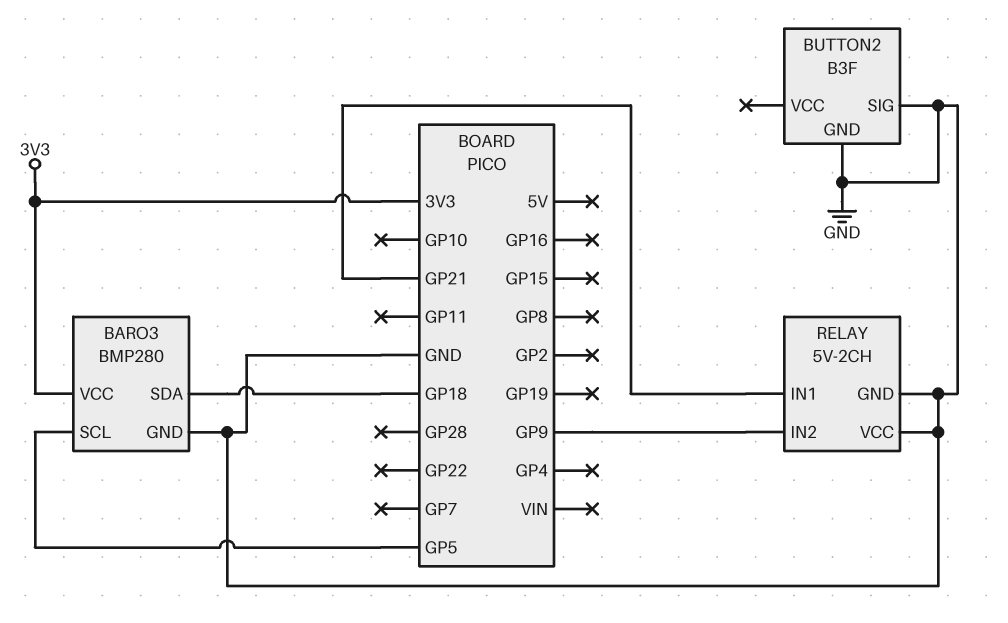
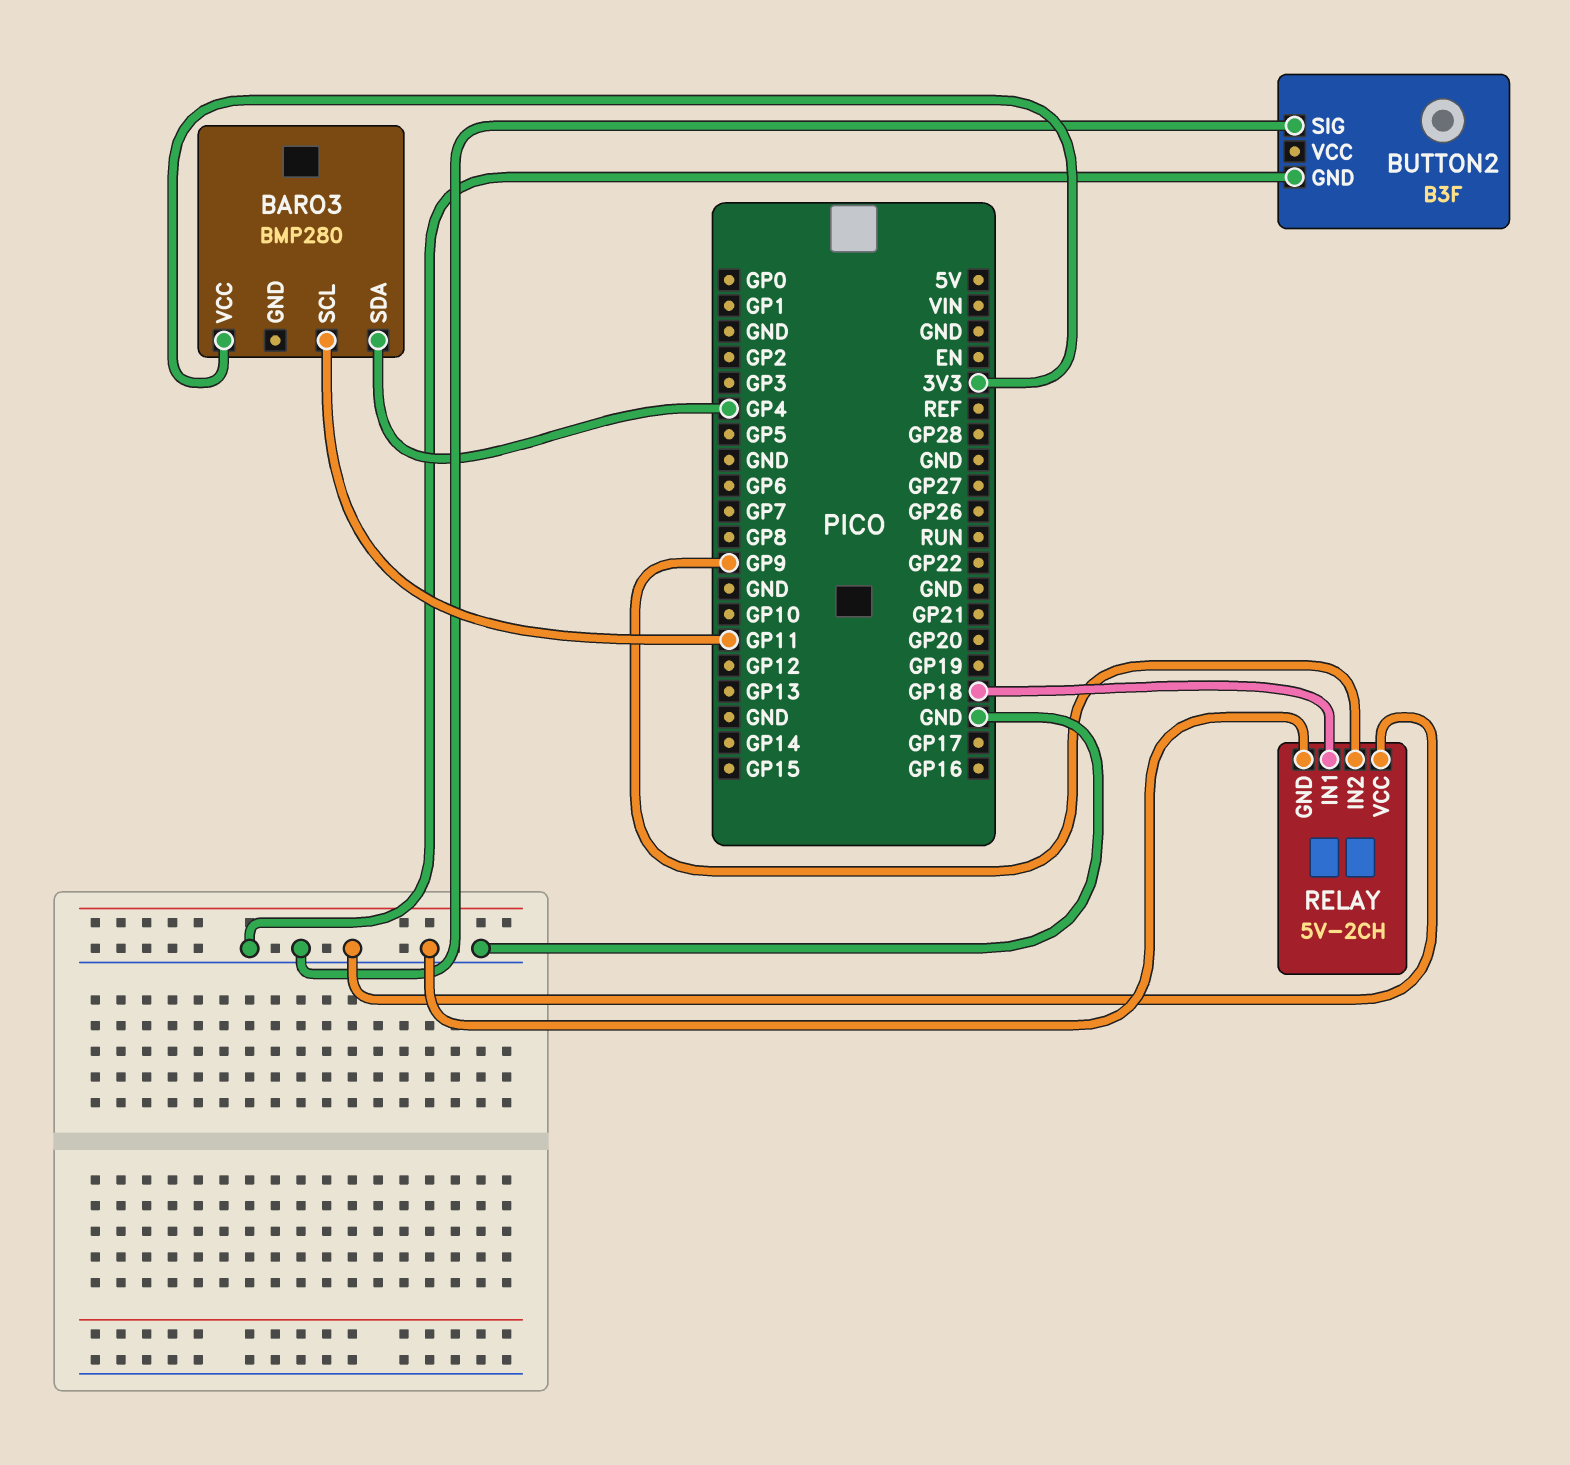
BARO3 pin GND: GND -> none
BARO3 pin SCL: GP5 -> GP11
BARO3 pin SDA: GP18 -> GP4
RELAY pin IN1: GP21 -> GP18

